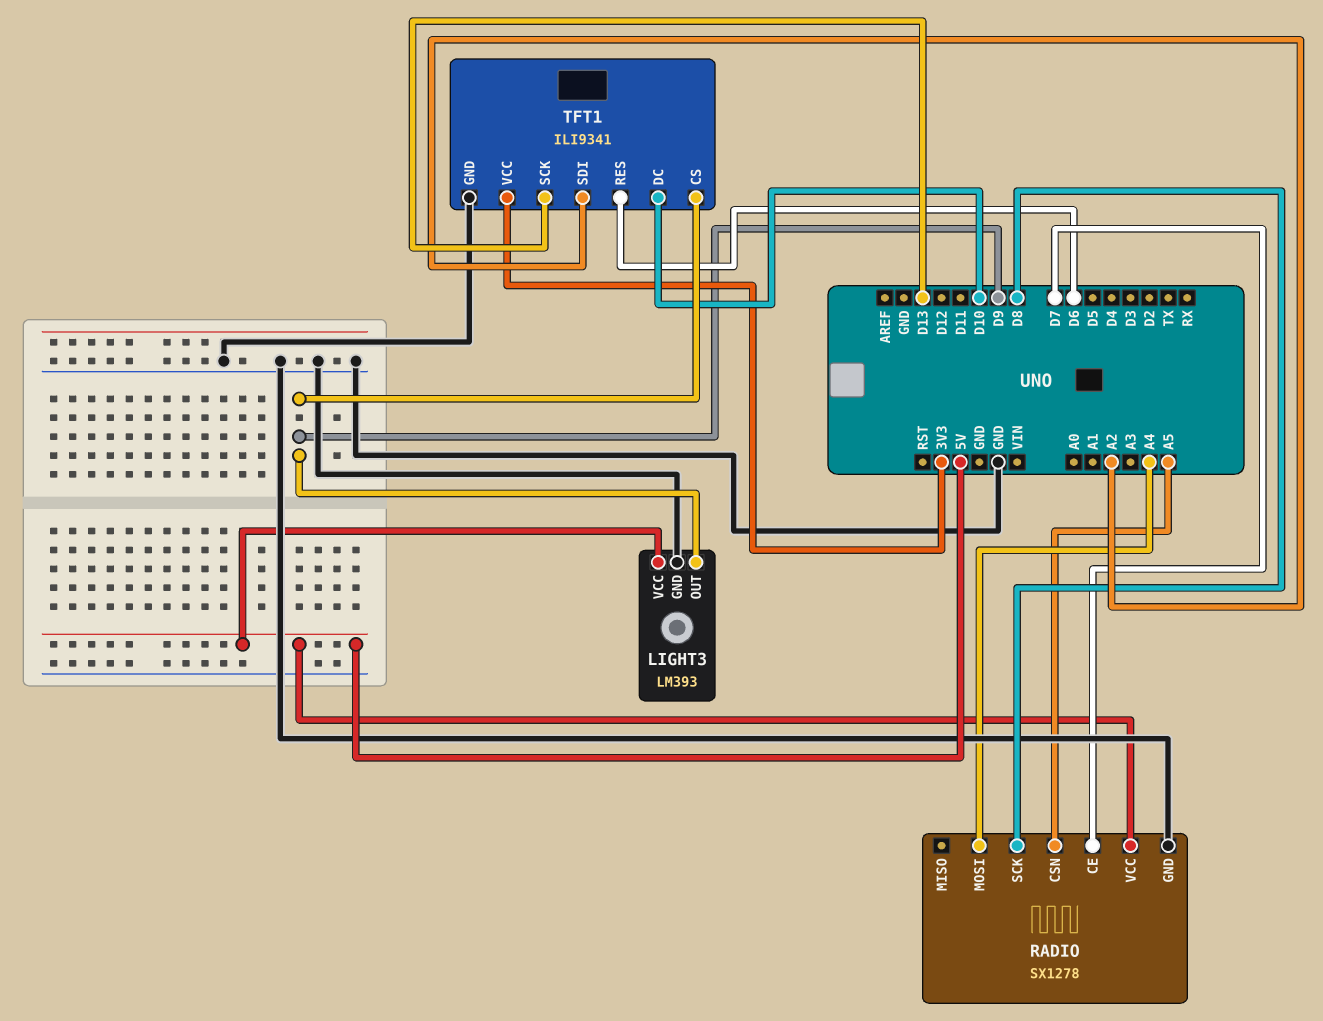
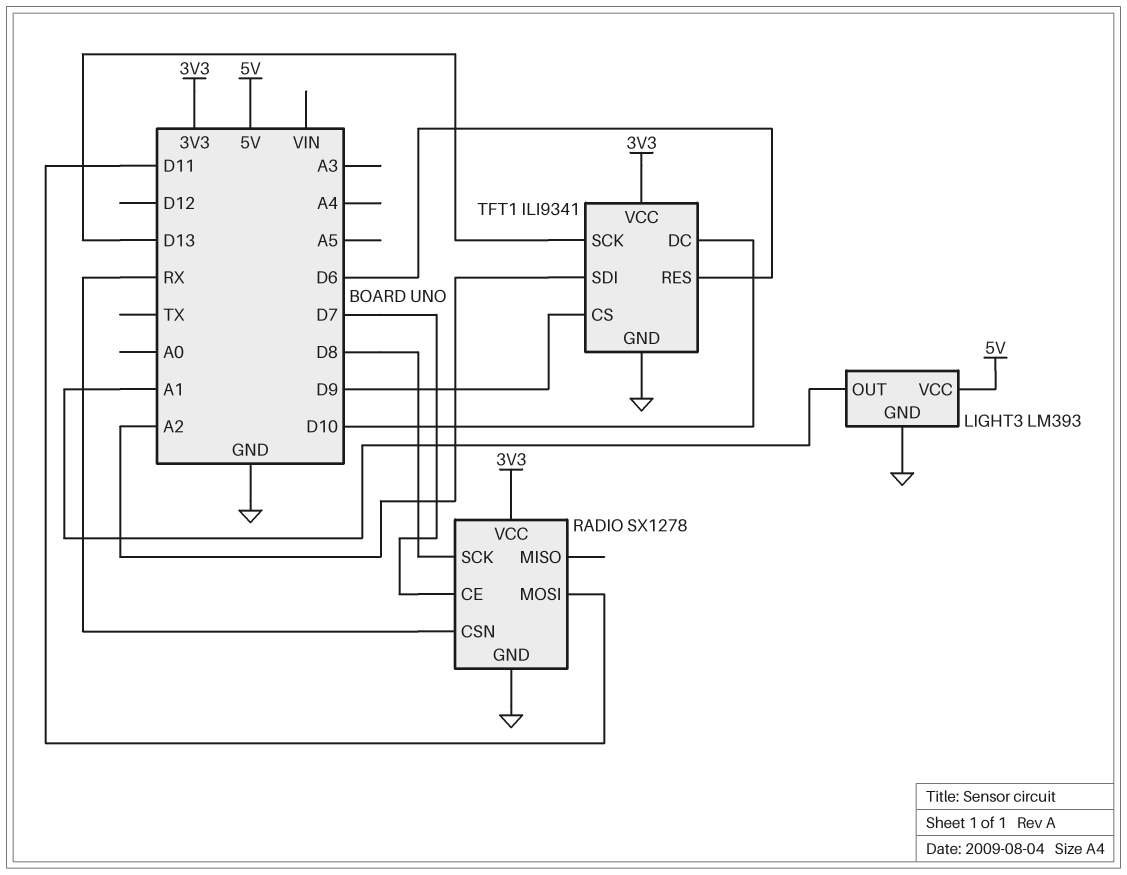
LIGHT3 pin OUT: D9 -> A1
RADIO pin CSN: A5 -> RX
RADIO pin MOSI: A4 -> D11
RADIO pin VCC: 5V -> 3V3

